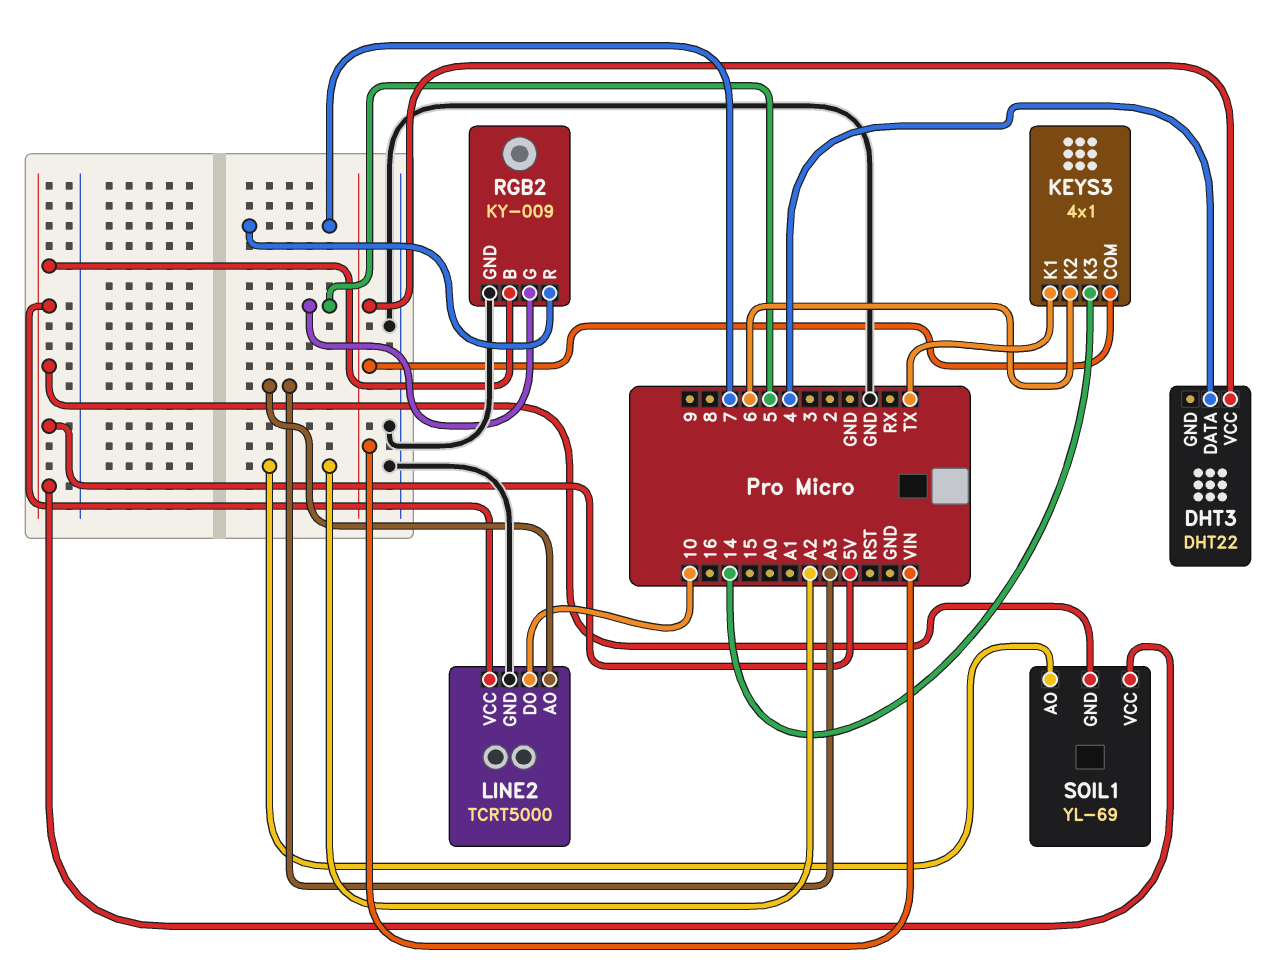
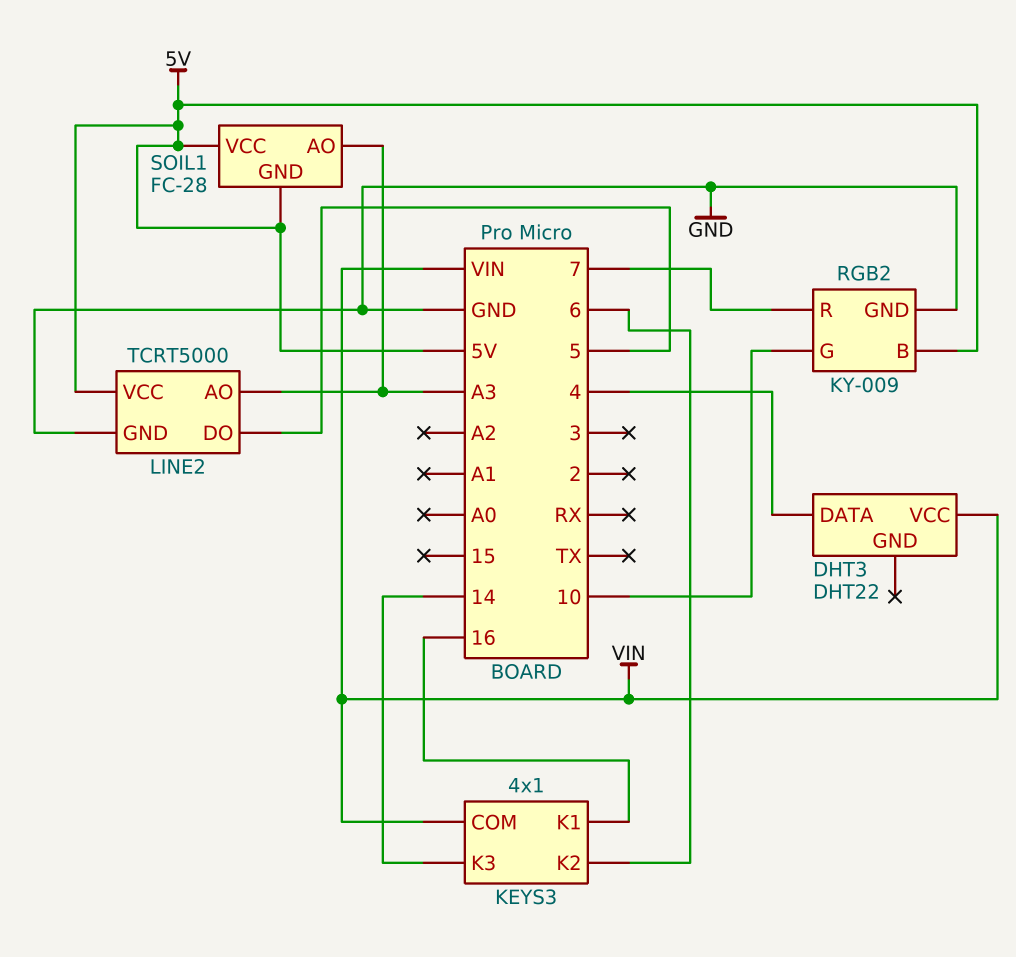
KEYS3 pin K1: TX -> 16
LINE2 pin DO: 10 -> 5
RGB2 pin G: 5 -> 10
SOIL1: YL-69 -> FC-28
SOIL1 pin AO: A2 -> A3

